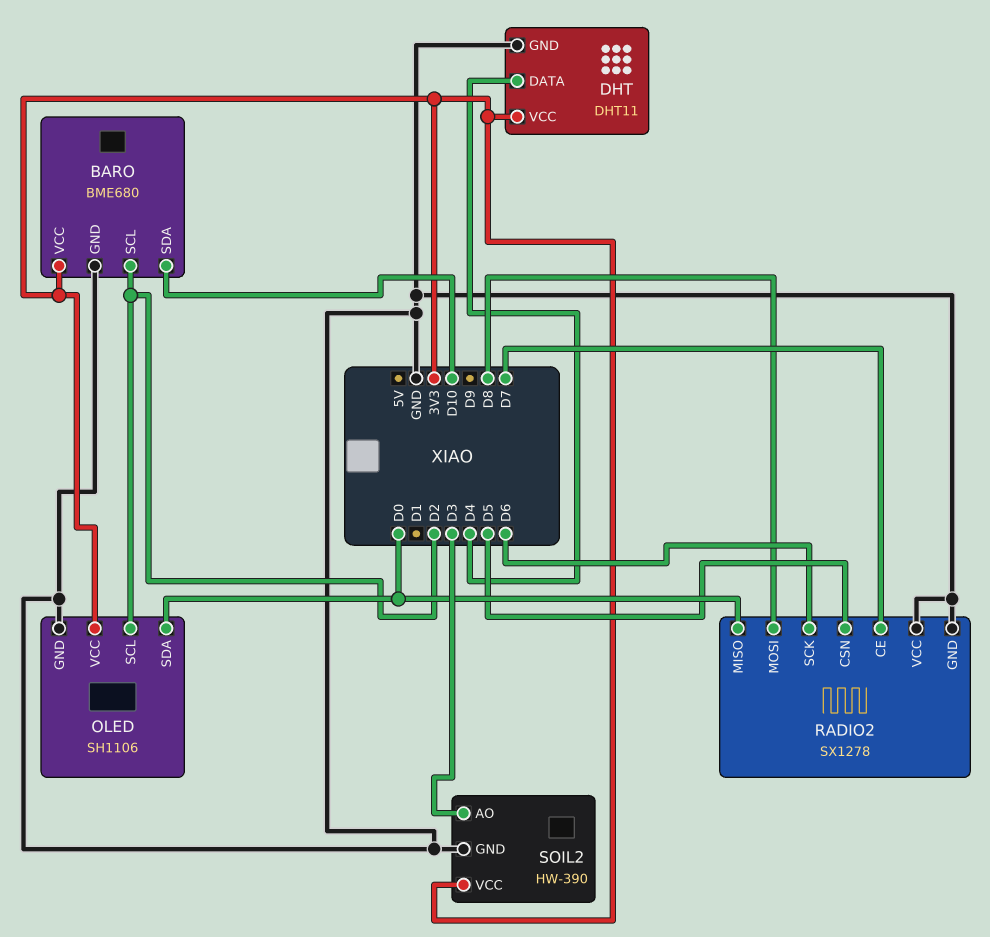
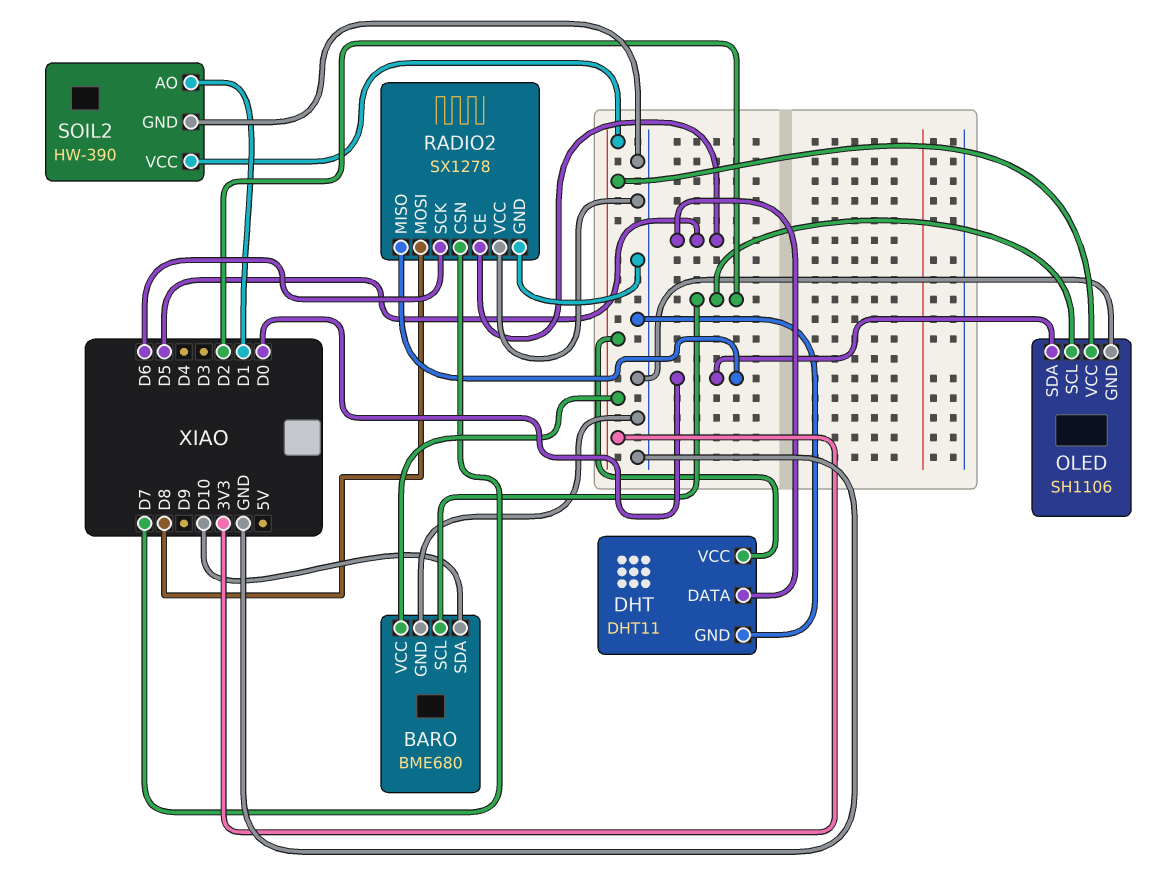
DHT pin DATA: D4 -> D5
RADIO2 pin CE: D7 -> D5
RADIO2 pin CSN: D5 -> D7
SOIL2 pin AO: D3 -> D1

